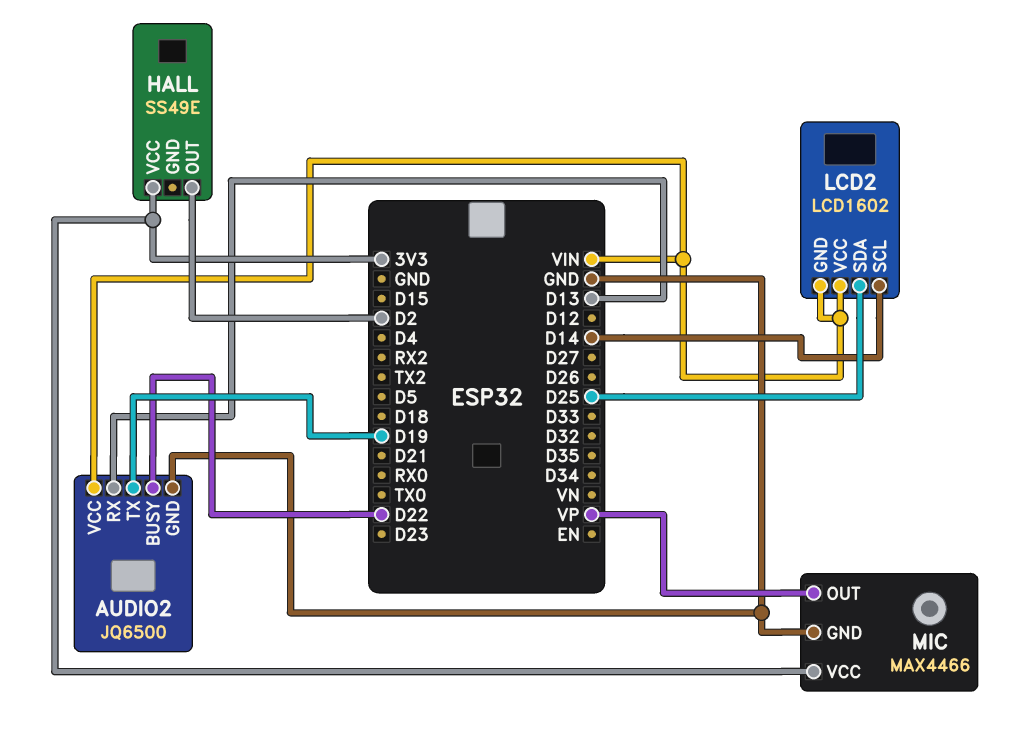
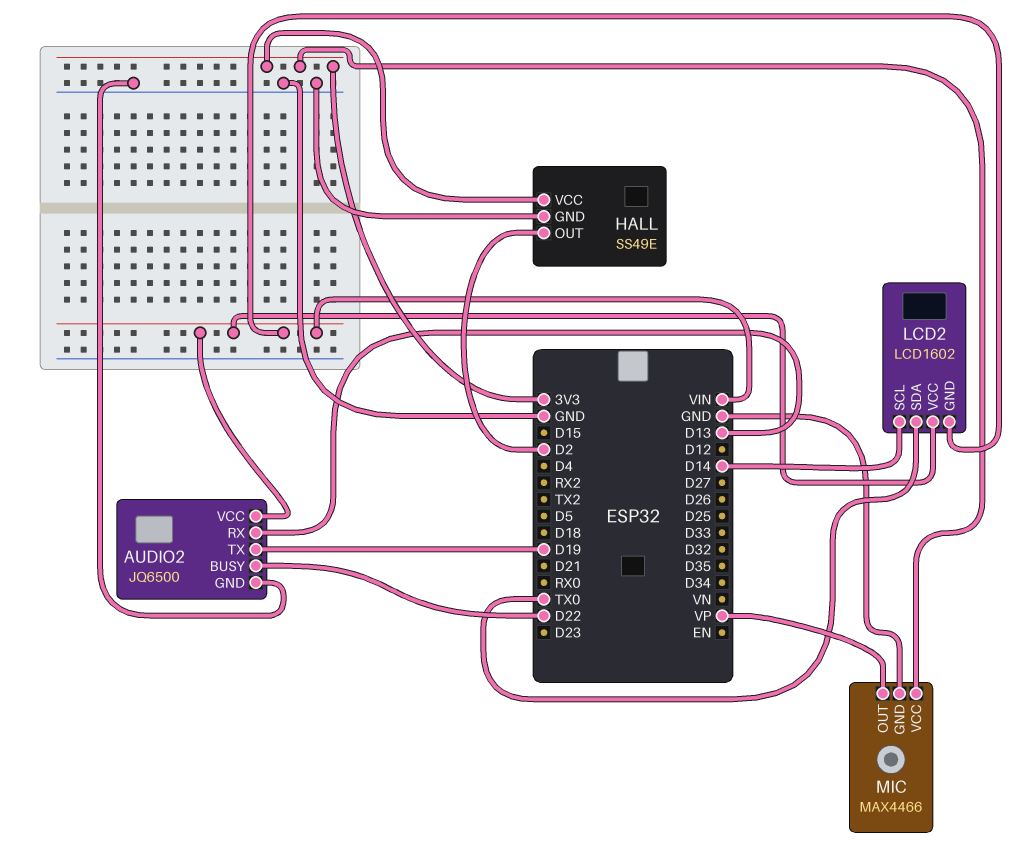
HALL pin GND: none -> GND
LCD2 pin SDA: D25 -> TX0

